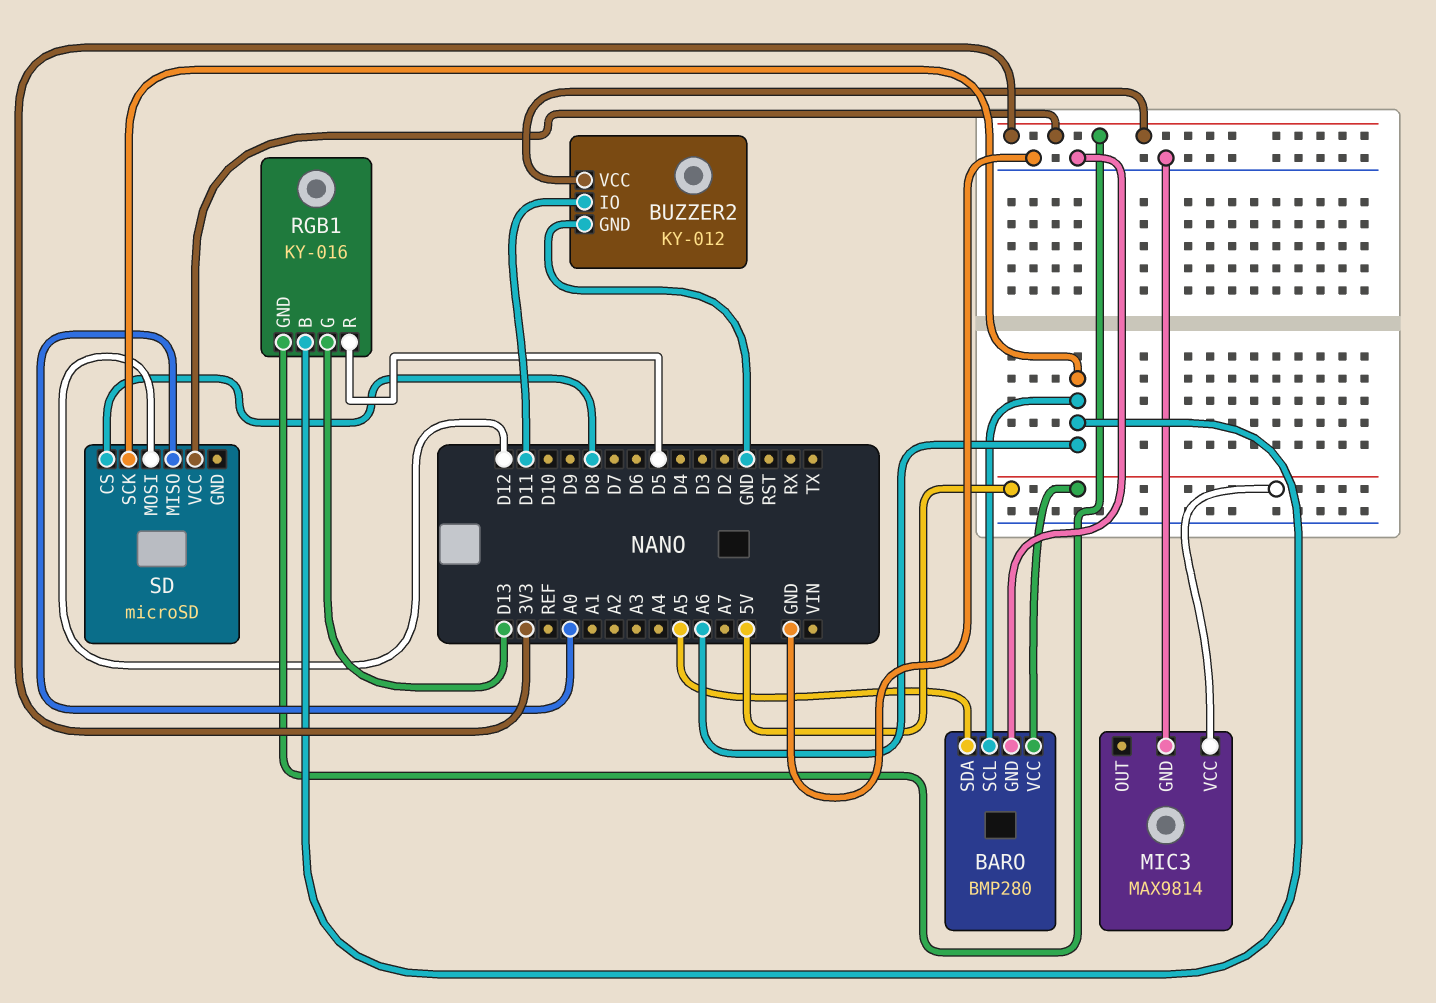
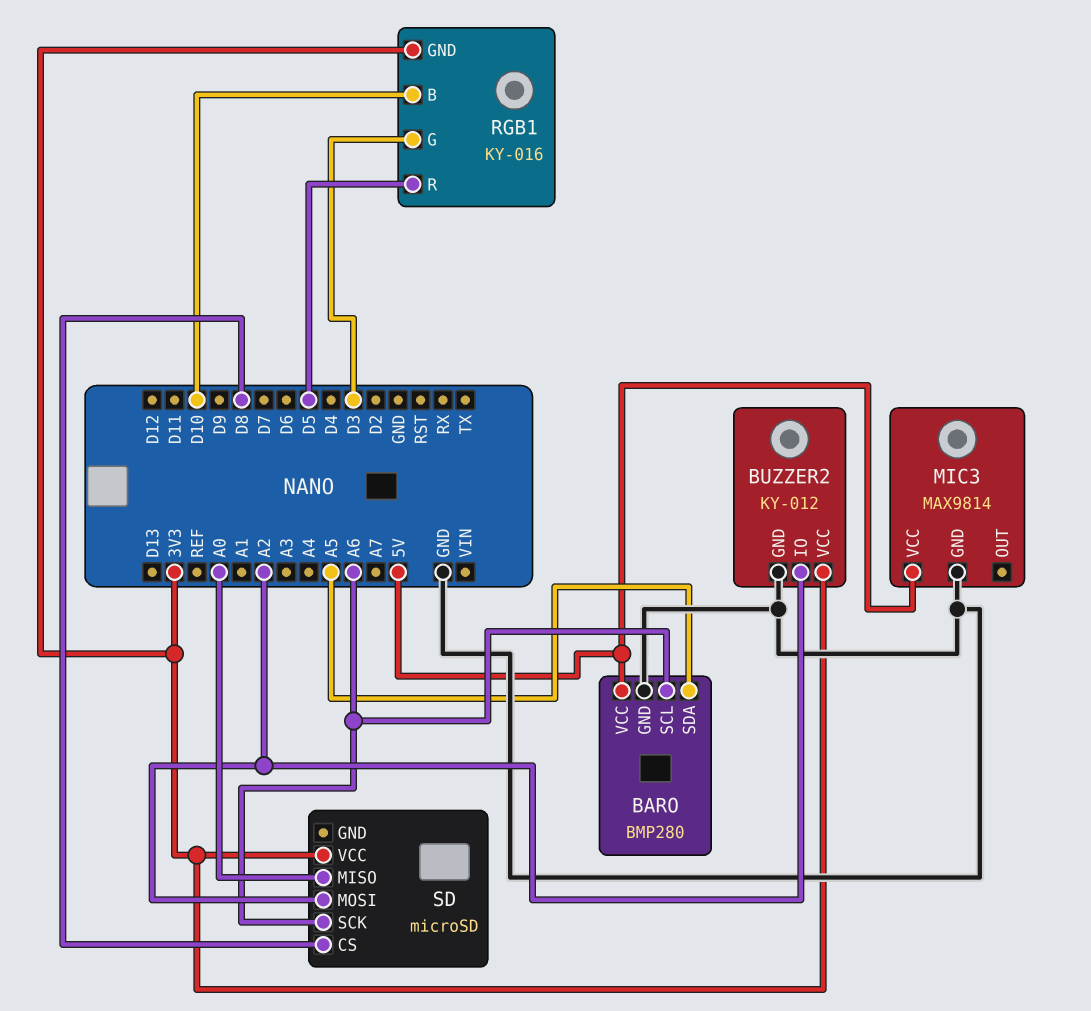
BUZZER2 pin IO: D11 -> A2
RGB1 pin B: A6 -> D10
RGB1 pin G: D13 -> D3
SD pin MOSI: D12 -> A2

